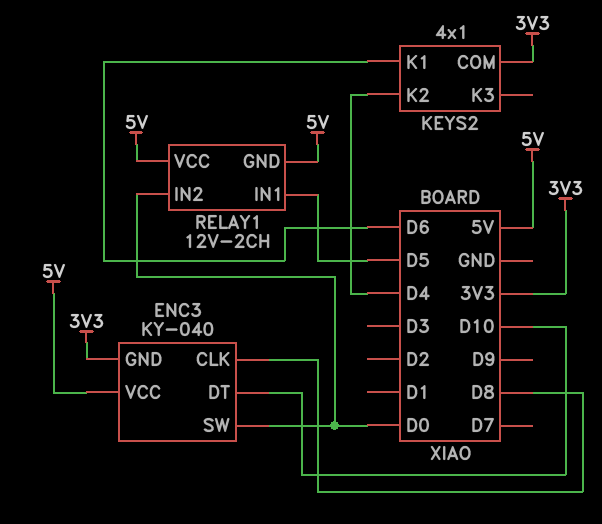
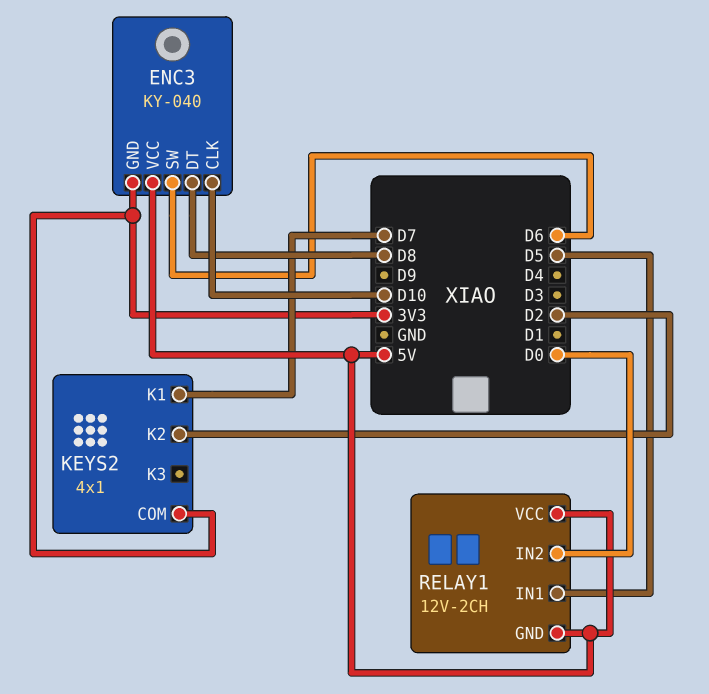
ENC3 pin CLK: D8 -> D10
ENC3 pin DT: D10 -> D8
ENC3 pin SW: D0 -> D6
KEYS2 pin K1: D6 -> D7
KEYS2 pin K2: D4 -> D2

